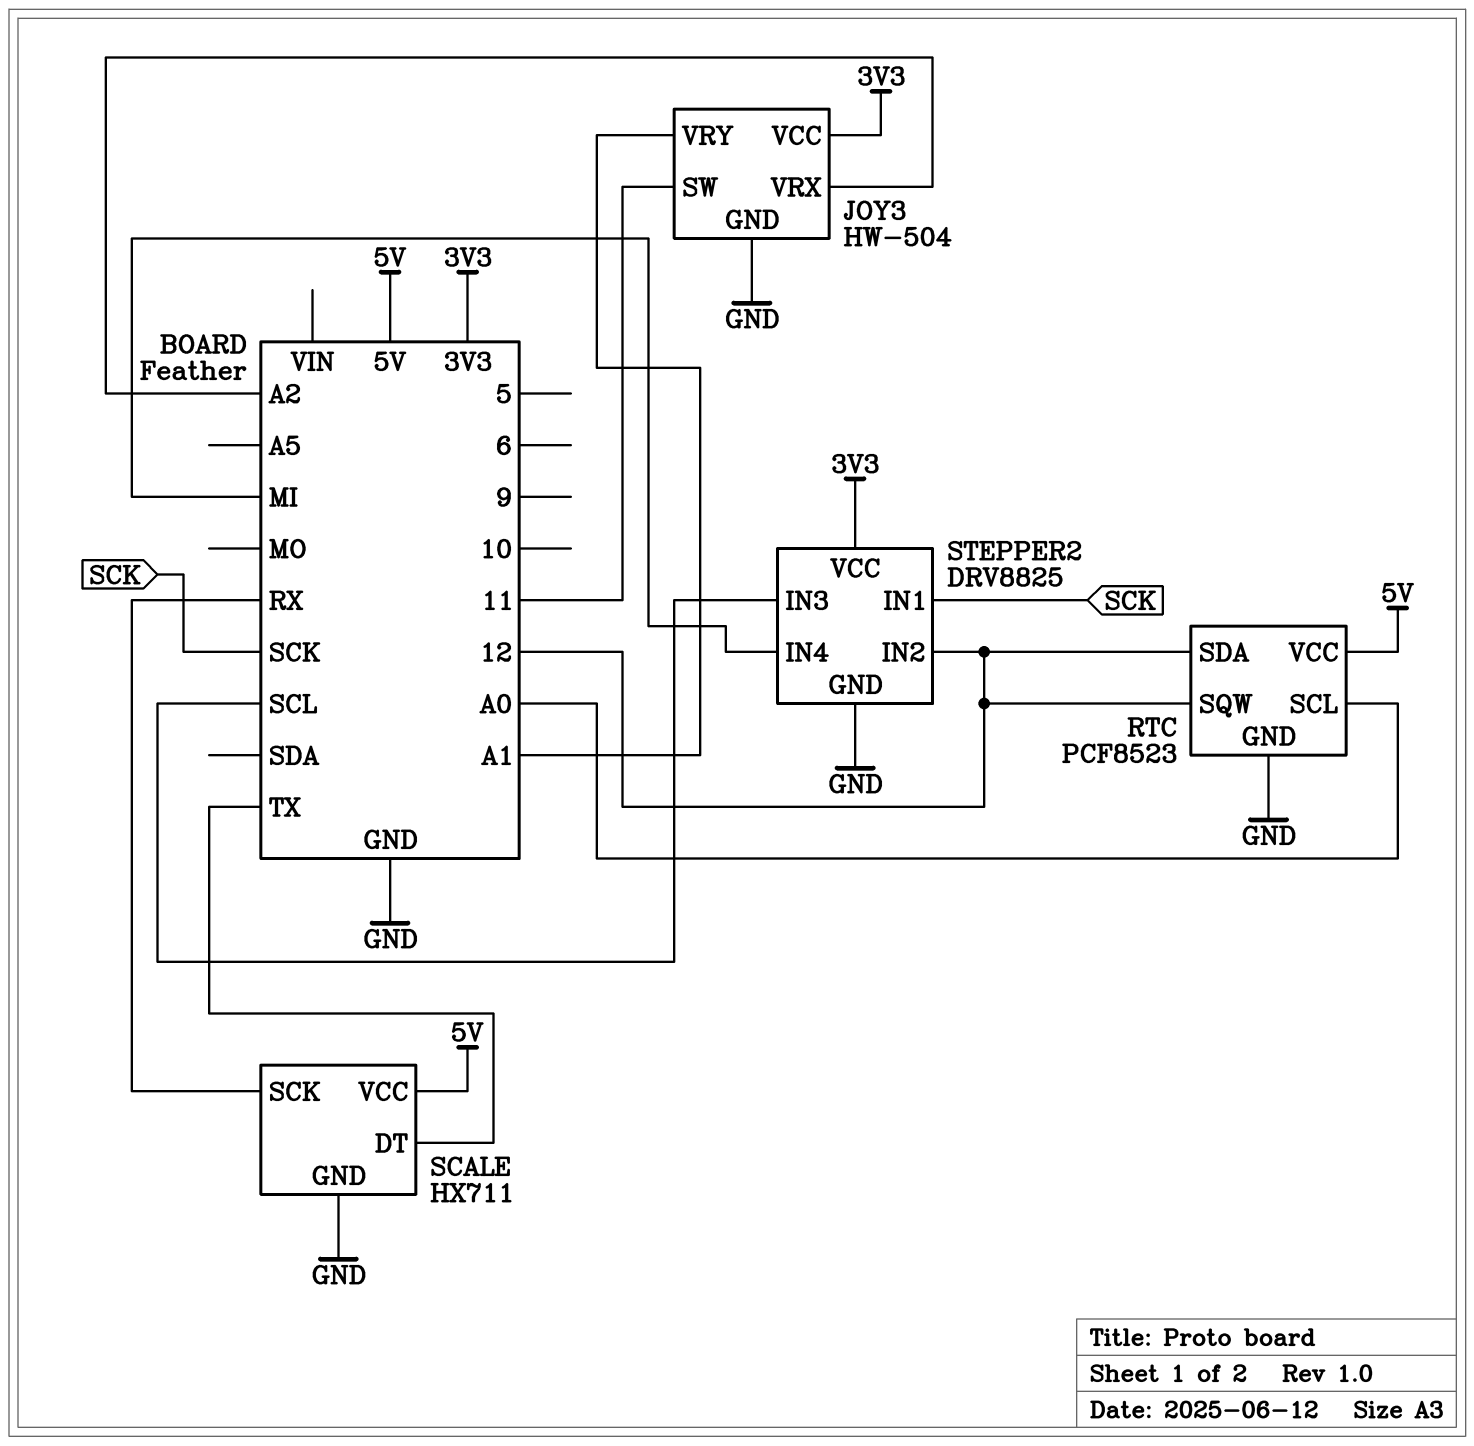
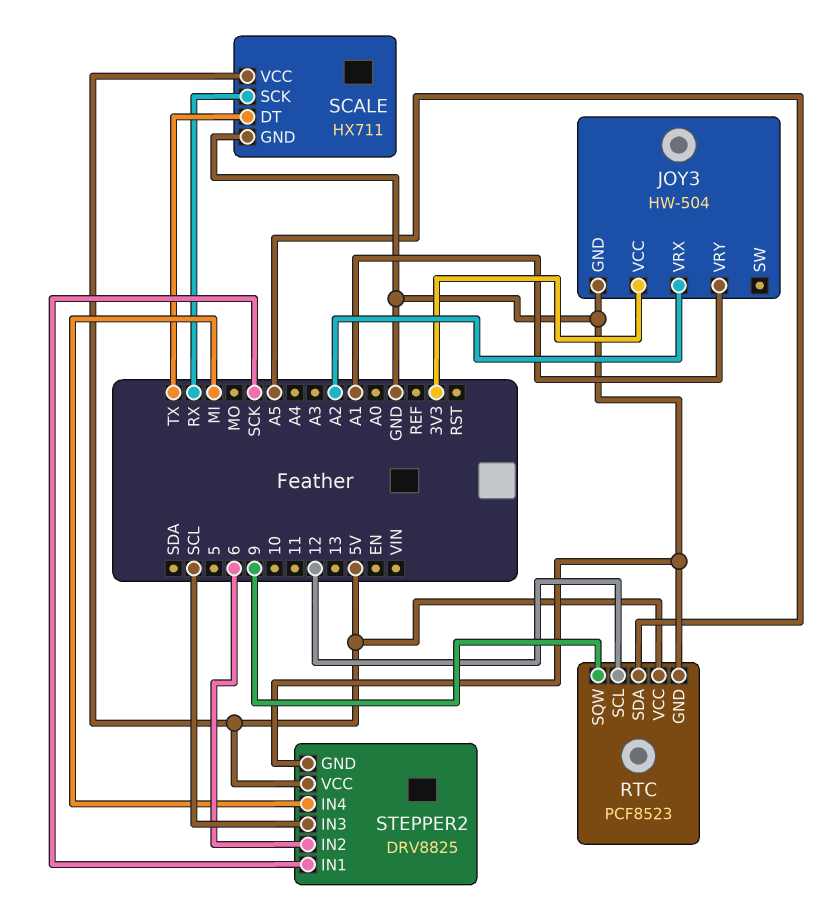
JOY3 pin SW: 11 -> none
RTC pin SCL: A0 -> 12
RTC pin SDA: 12 -> A5
RTC pin SQW: 12 -> 9
STEPPER2 pin IN2: 12 -> 6
STEPPER2 pin VCC: 3V3 -> 5V

